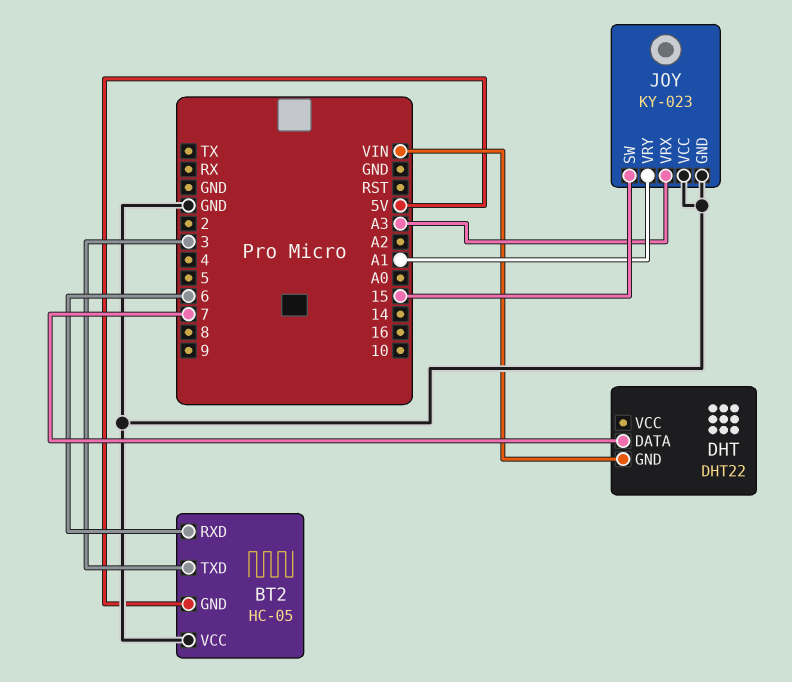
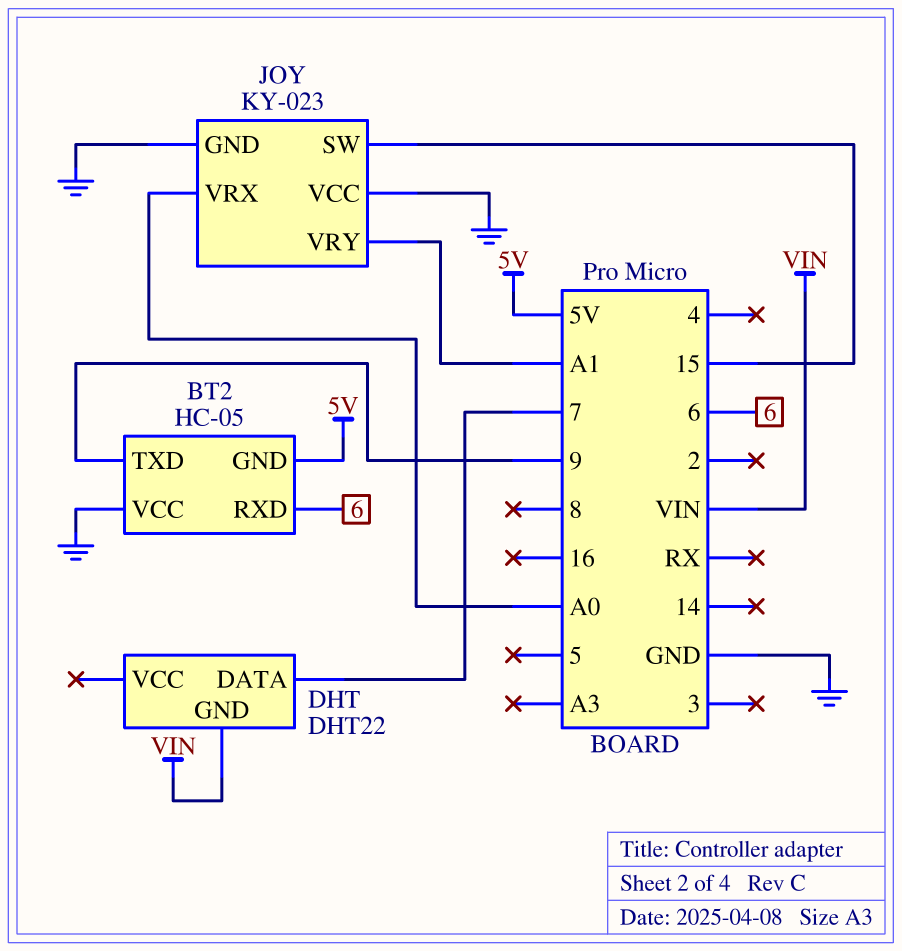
BT2 pin TXD: 3 -> 9
JOY pin VRX: A3 -> A0

